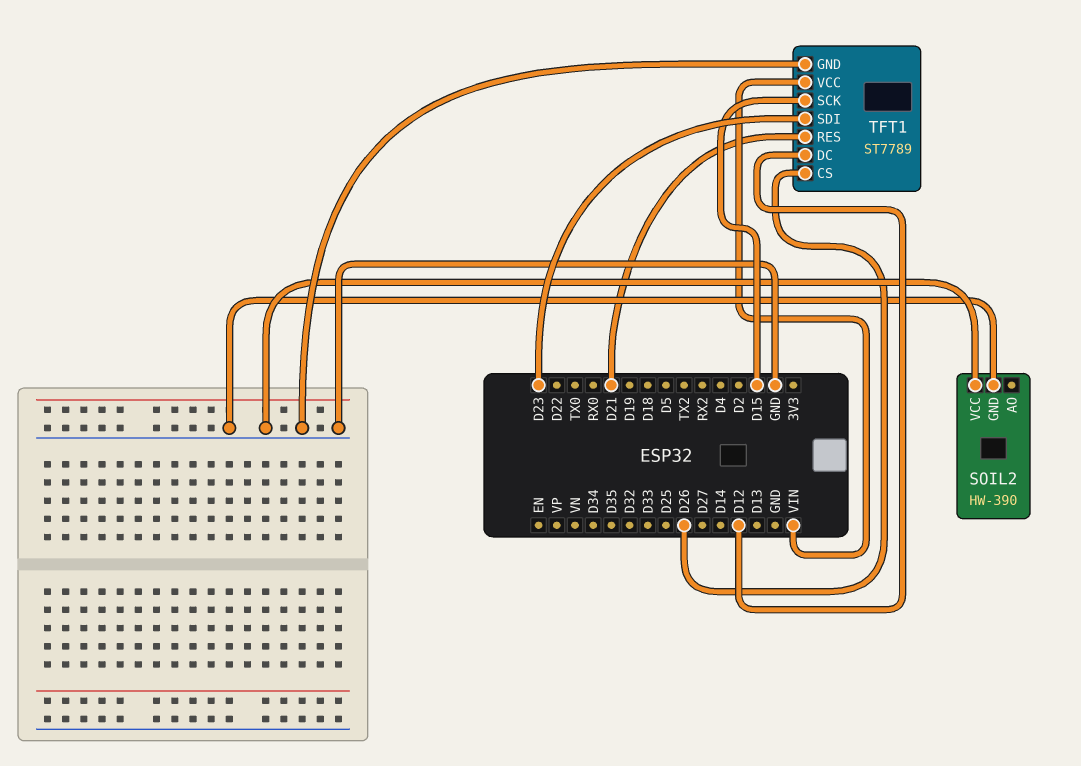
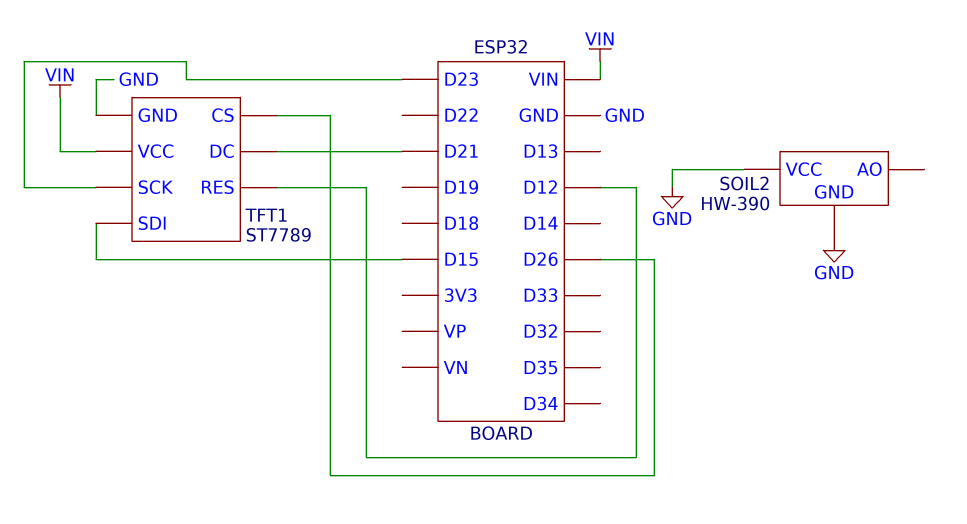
TFT1 pin DC: D12 -> D21
TFT1 pin RES: D21 -> D12
TFT1 pin SCK: D15 -> D23
TFT1 pin SDI: D23 -> D15

